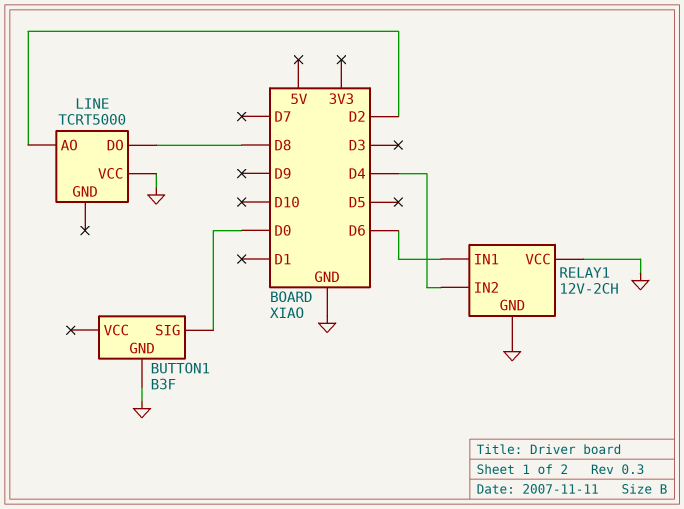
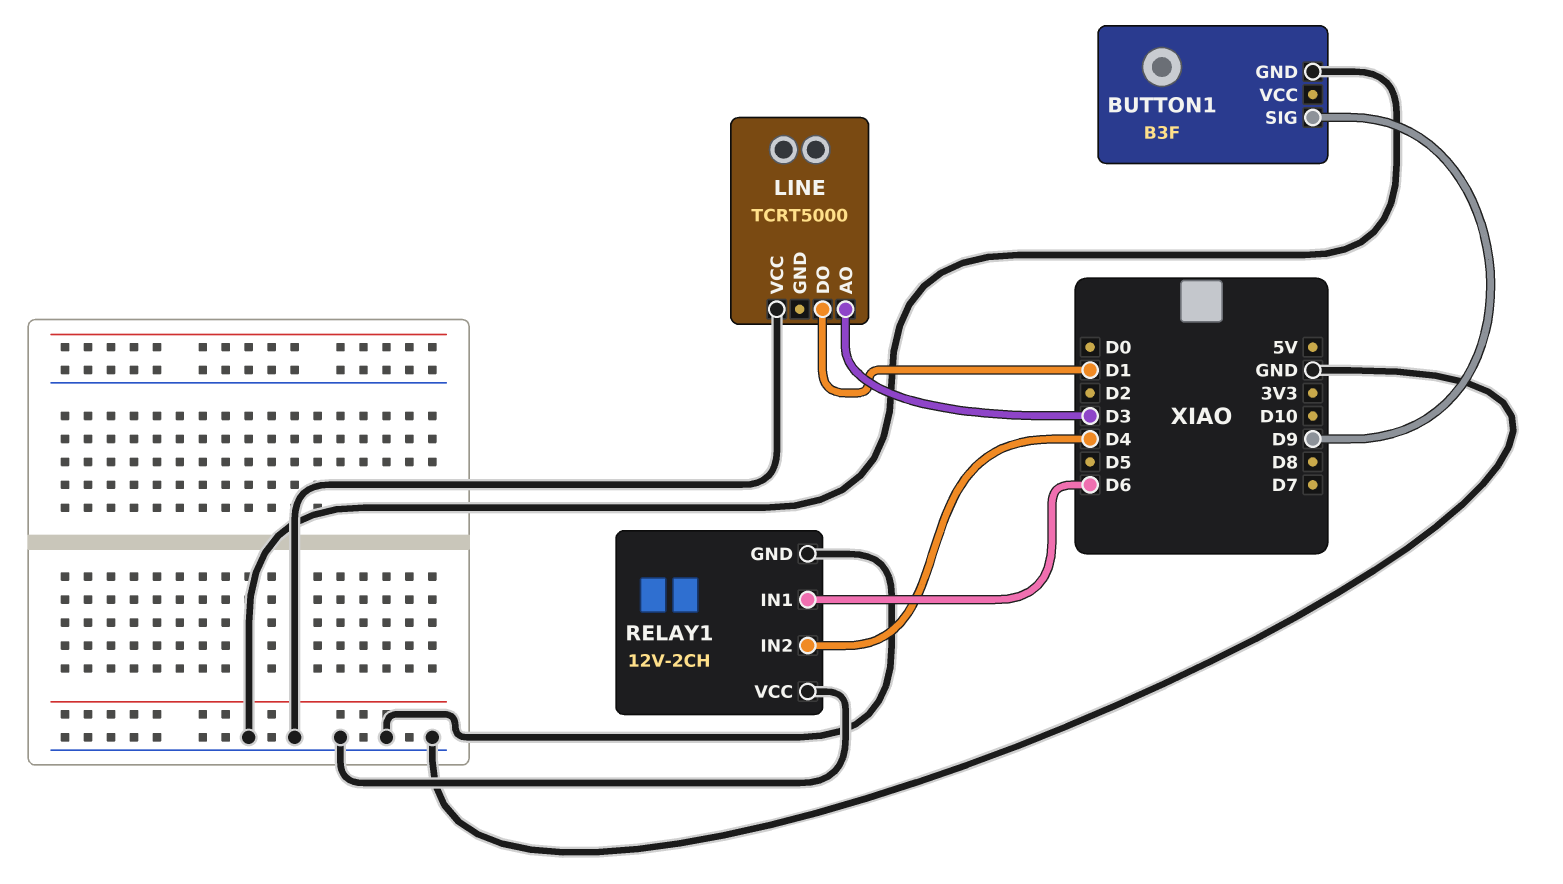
BUTTON1 pin SIG: D0 -> D9
LINE pin AO: D2 -> D3
LINE pin DO: D8 -> D1

